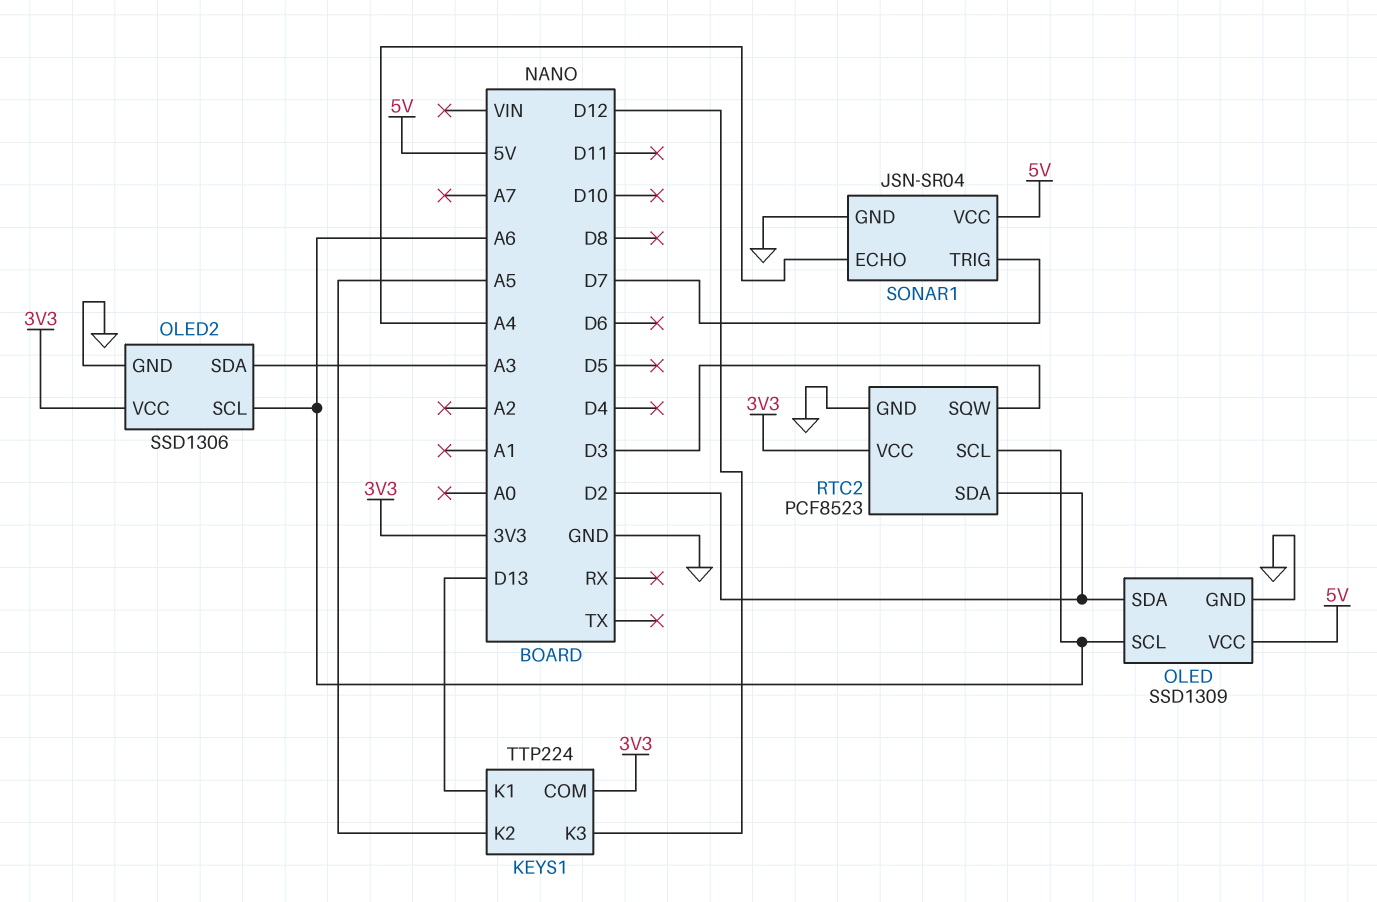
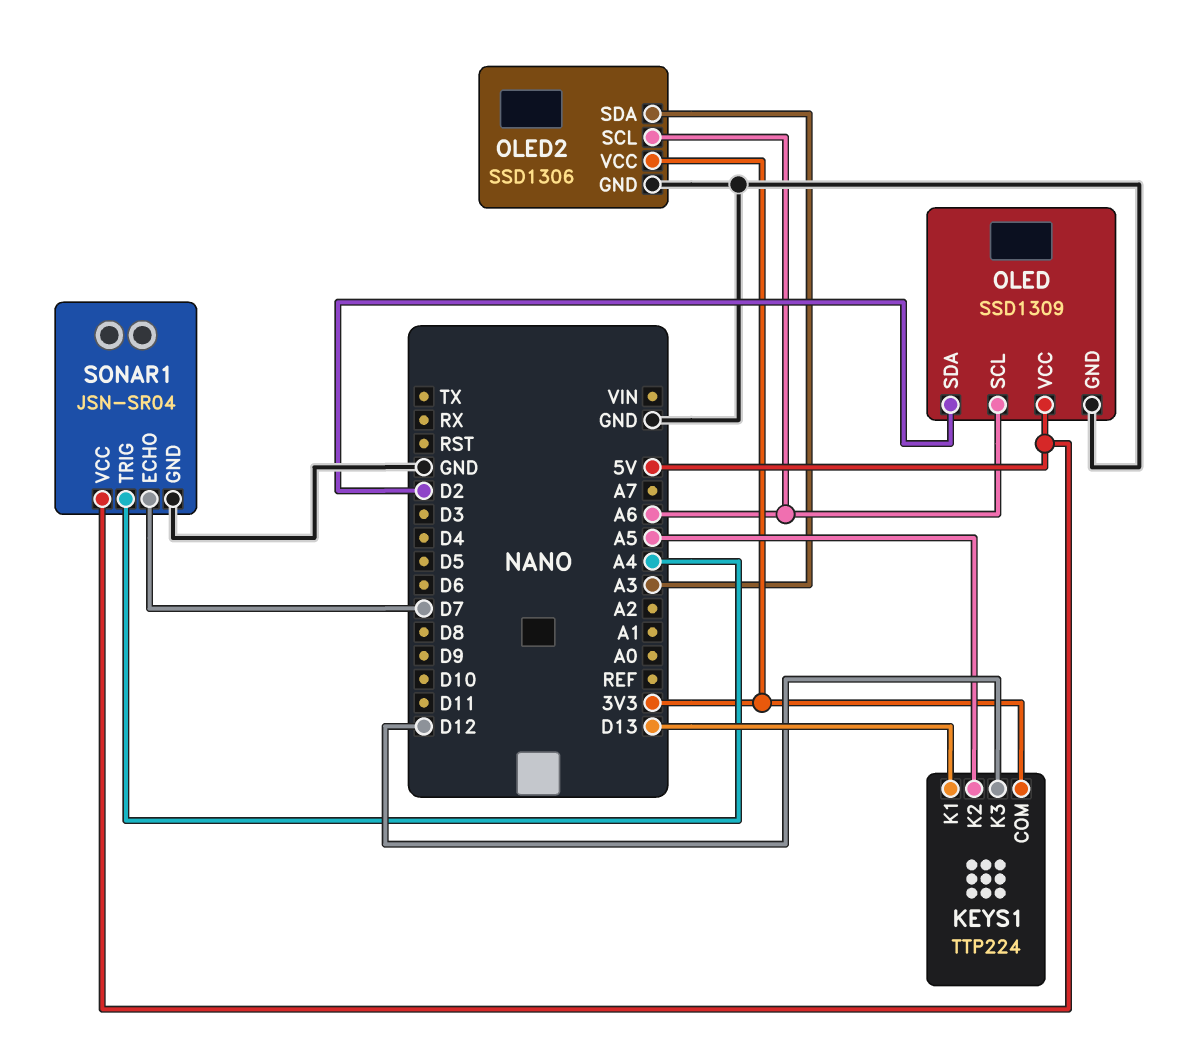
RTC2: PCF8523 -> none
RTC2 pin GND: GND -> none
RTC2 pin SCL: A6 -> none
RTC2 pin SDA: D2 -> none
RTC2 pin SQW: D3 -> none
RTC2 pin VCC: 3V3 -> none
SONAR1 pin ECHO: A4 -> D7
SONAR1 pin TRIG: D7 -> A4

